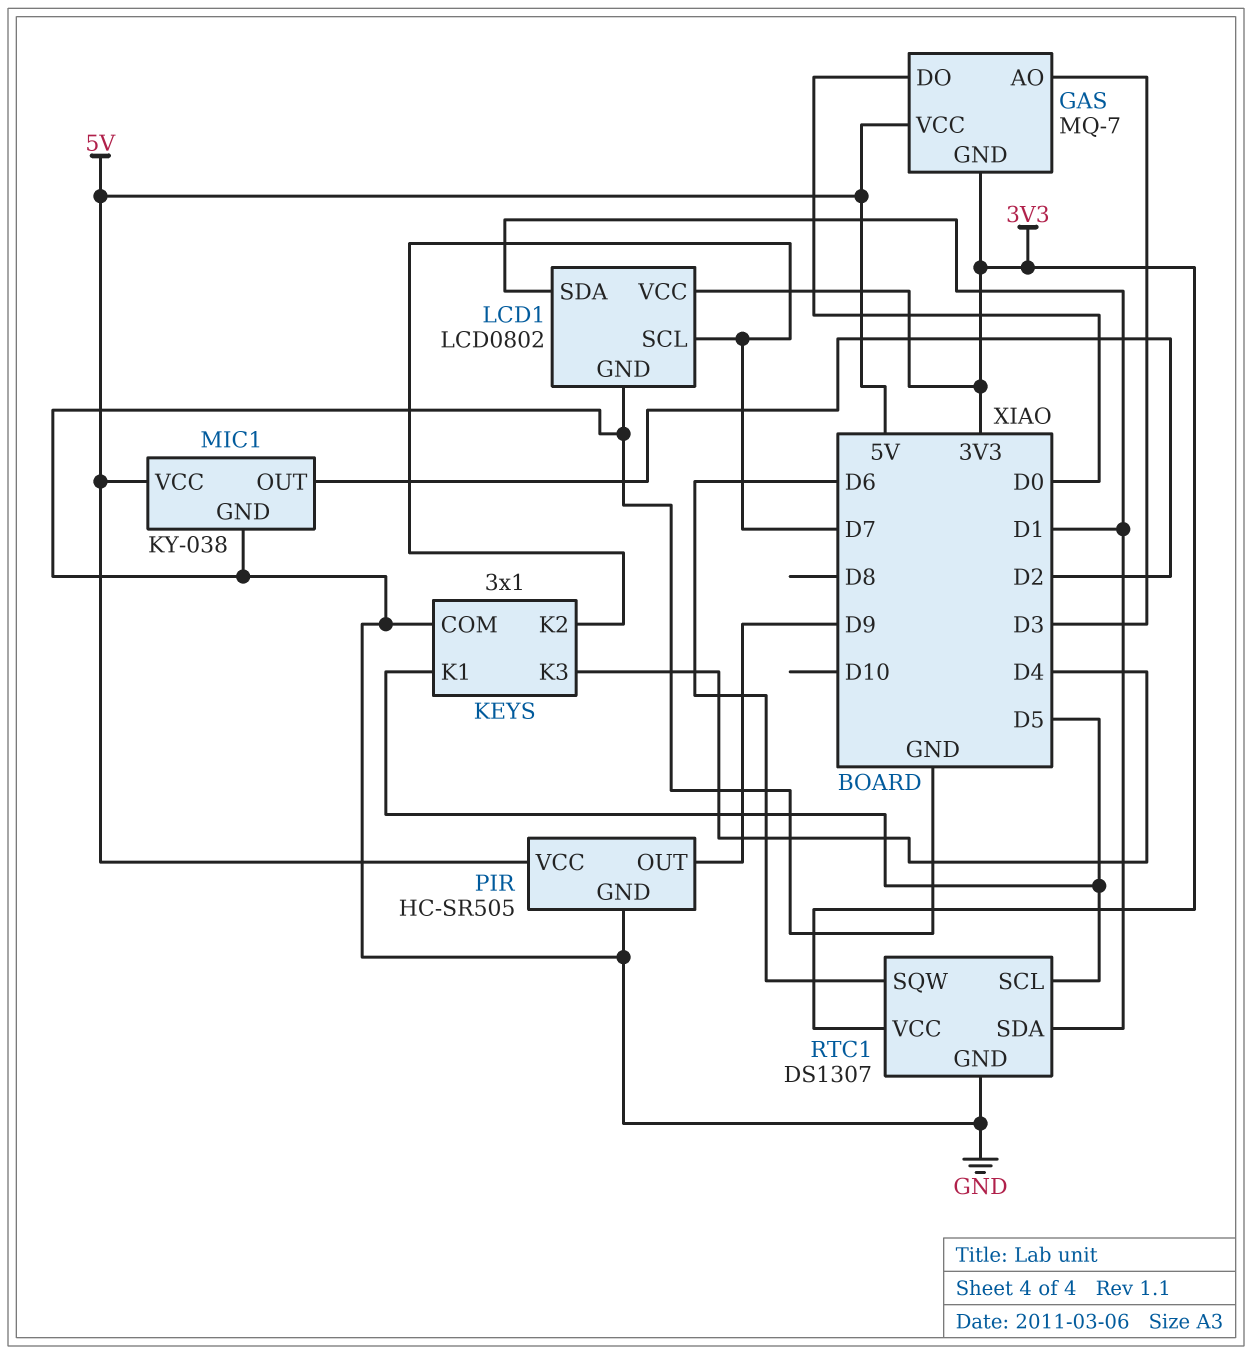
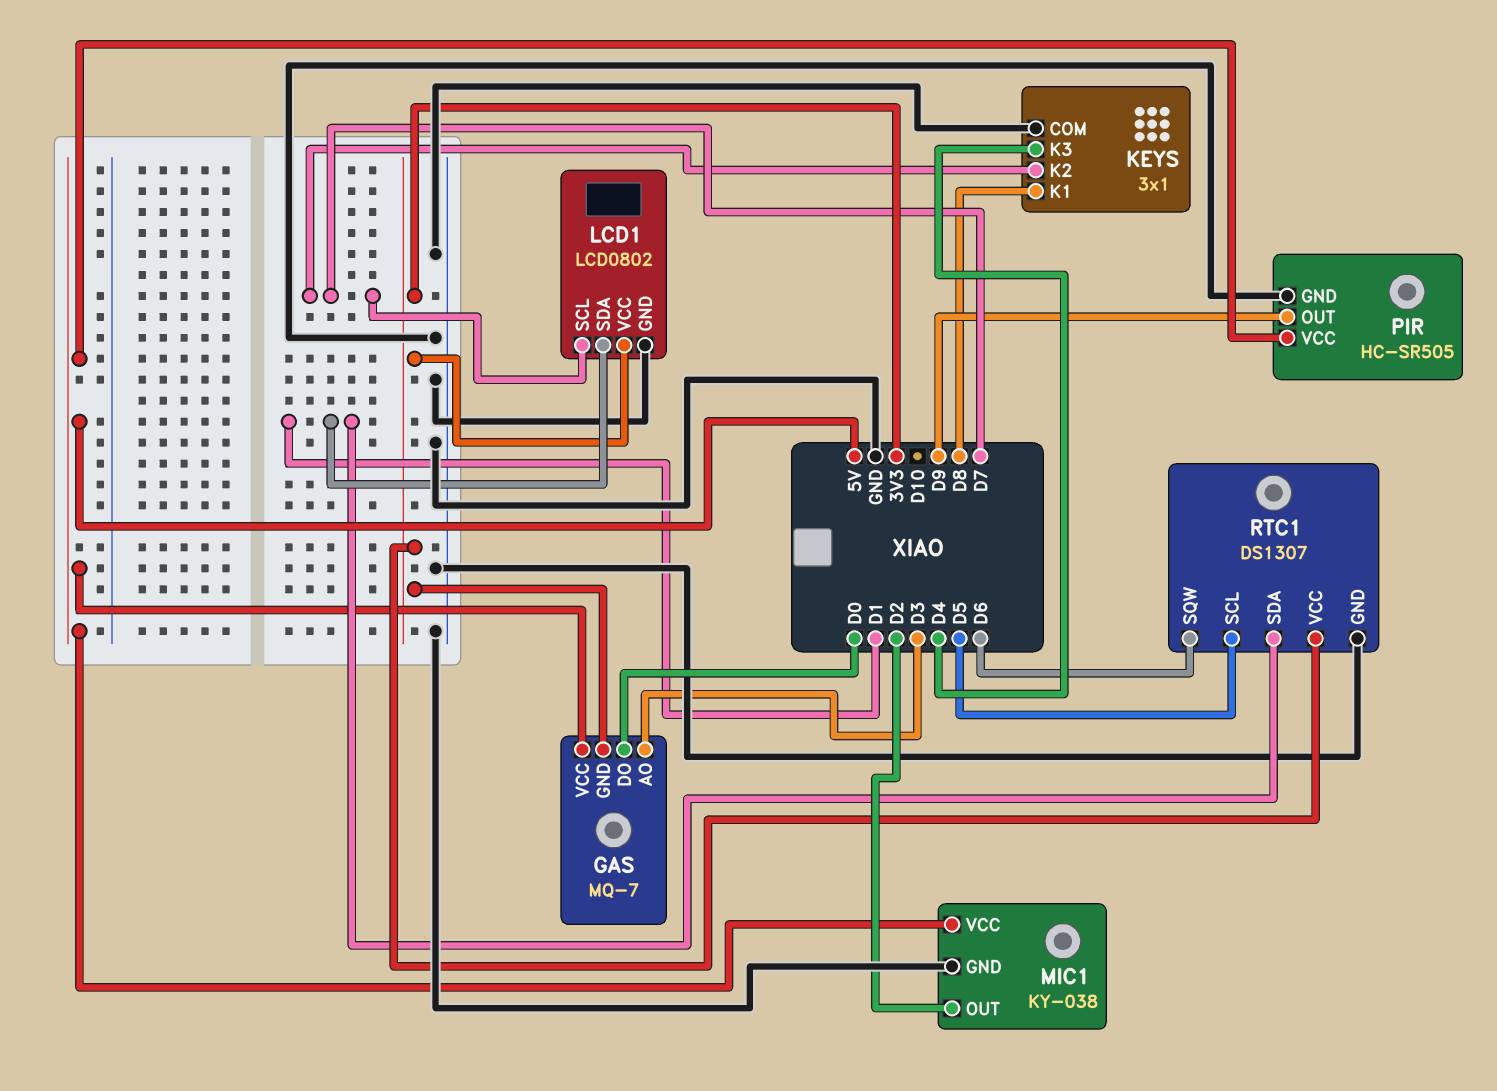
KEYS pin K1: D5 -> D8

